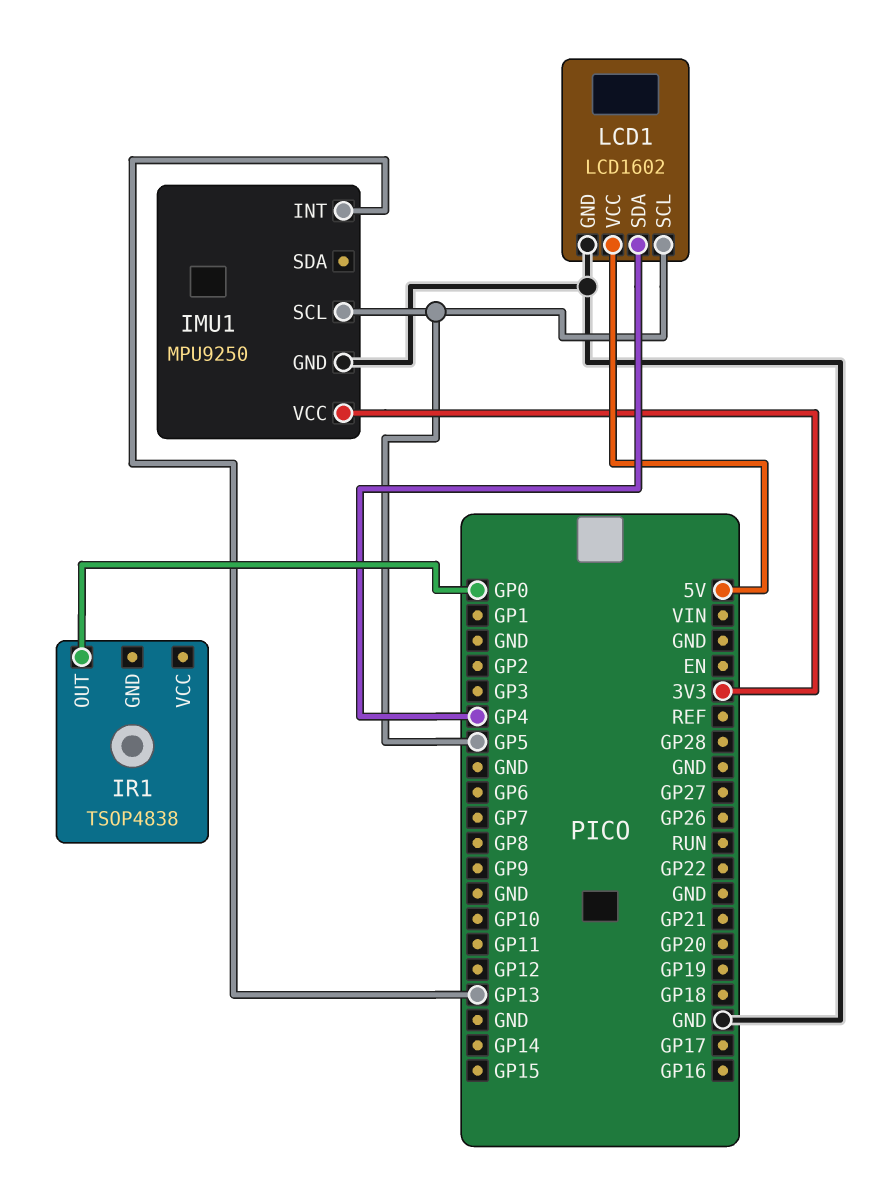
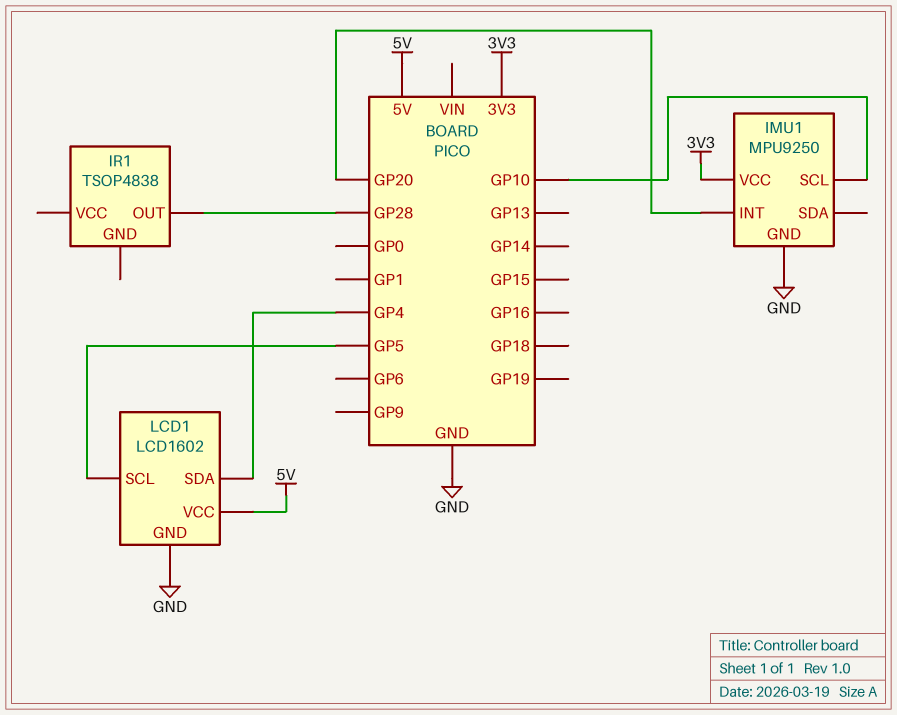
IMU1 pin INT: GP13 -> GP20
IMU1 pin SCL: GP5 -> GP10
IR1 pin OUT: GP0 -> GP28

